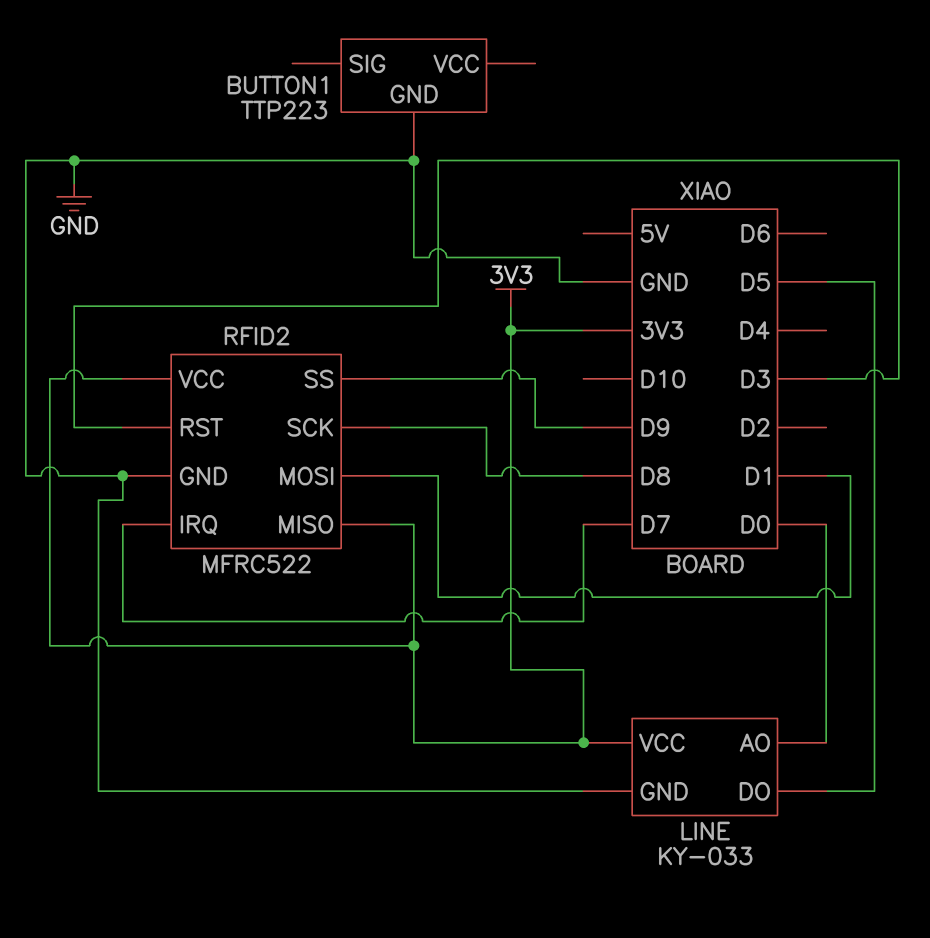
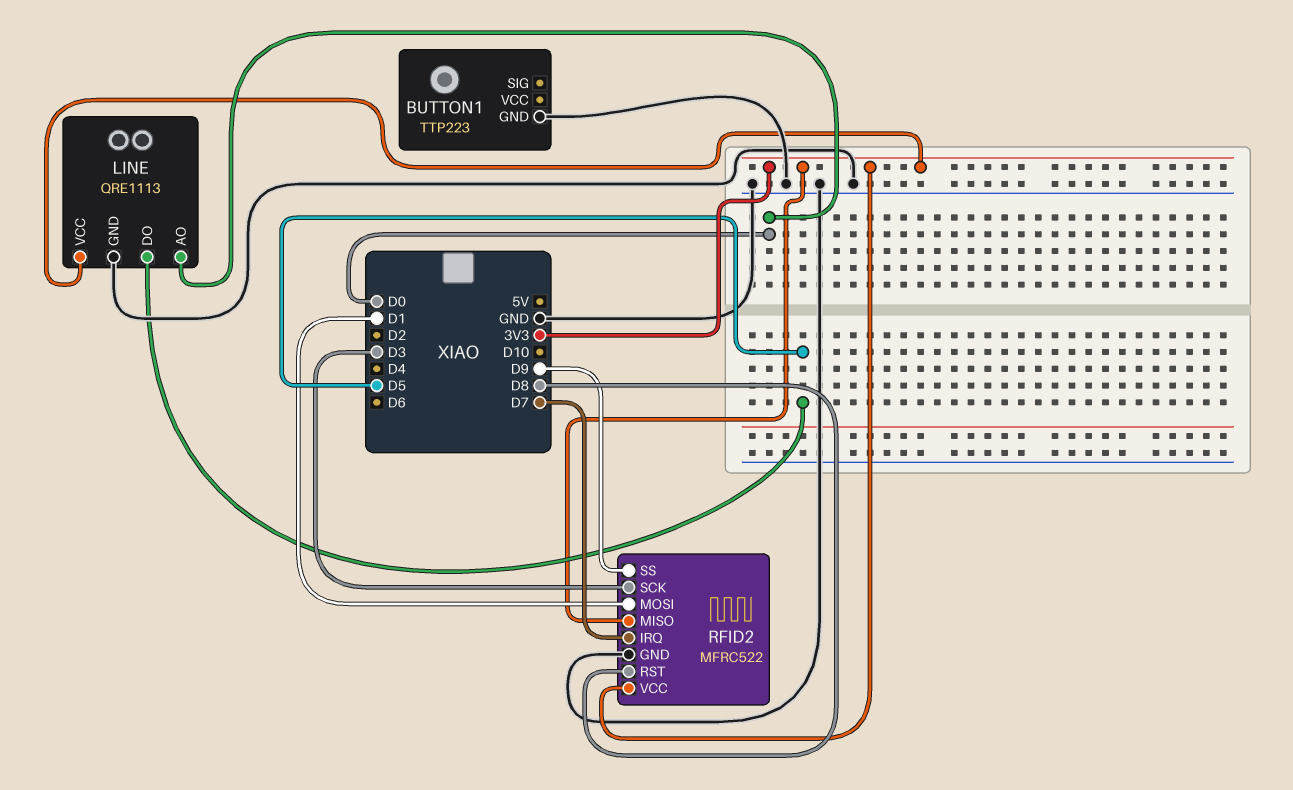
LINE: KY-033 -> QRE1113
RFID2 pin RST: D3 -> D8
RFID2 pin SCK: D8 -> D3

